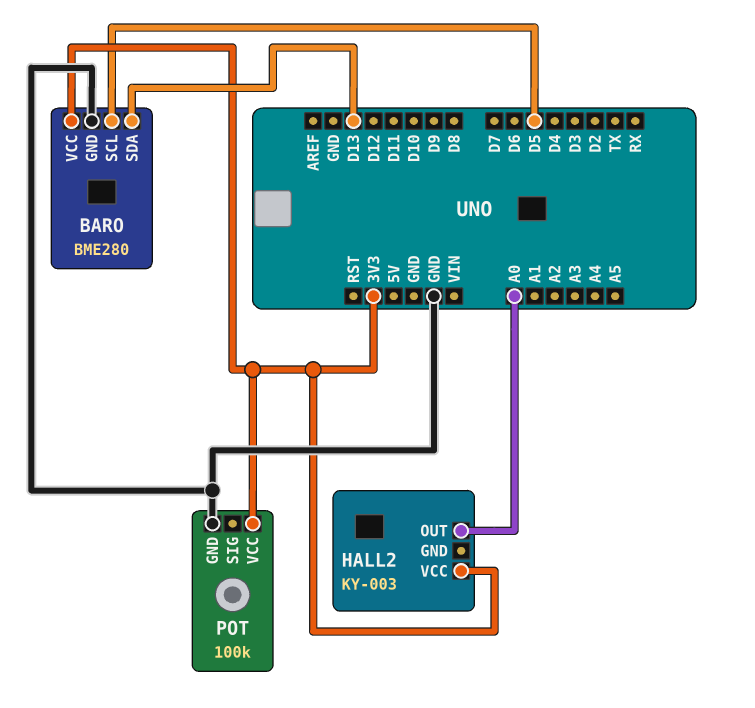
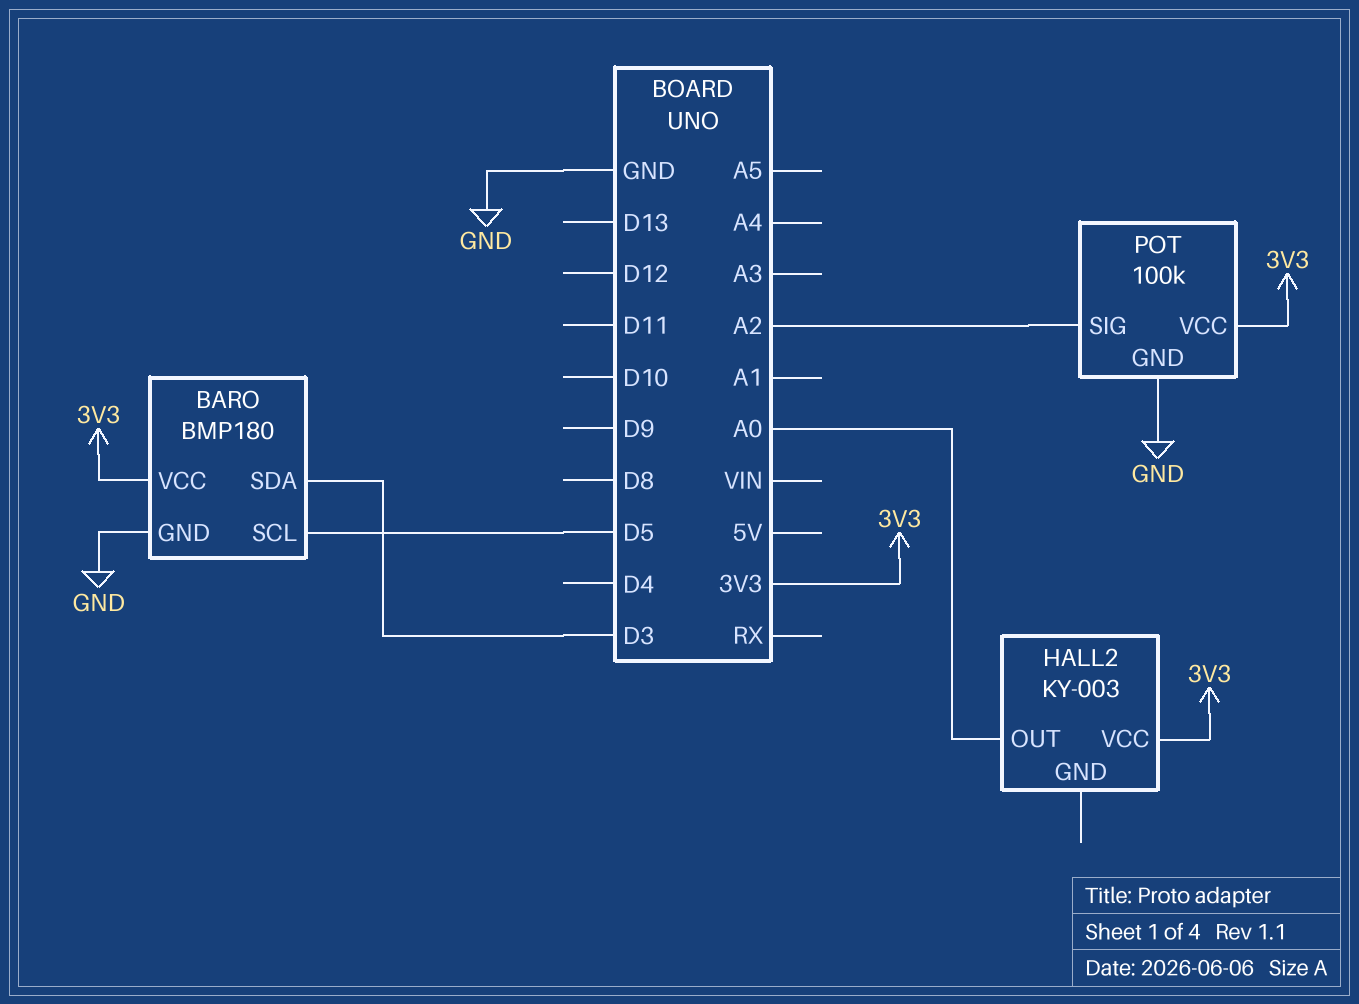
BARO: BME280 -> BMP180
BARO pin SDA: D13 -> D3
POT pin SIG: none -> A2

